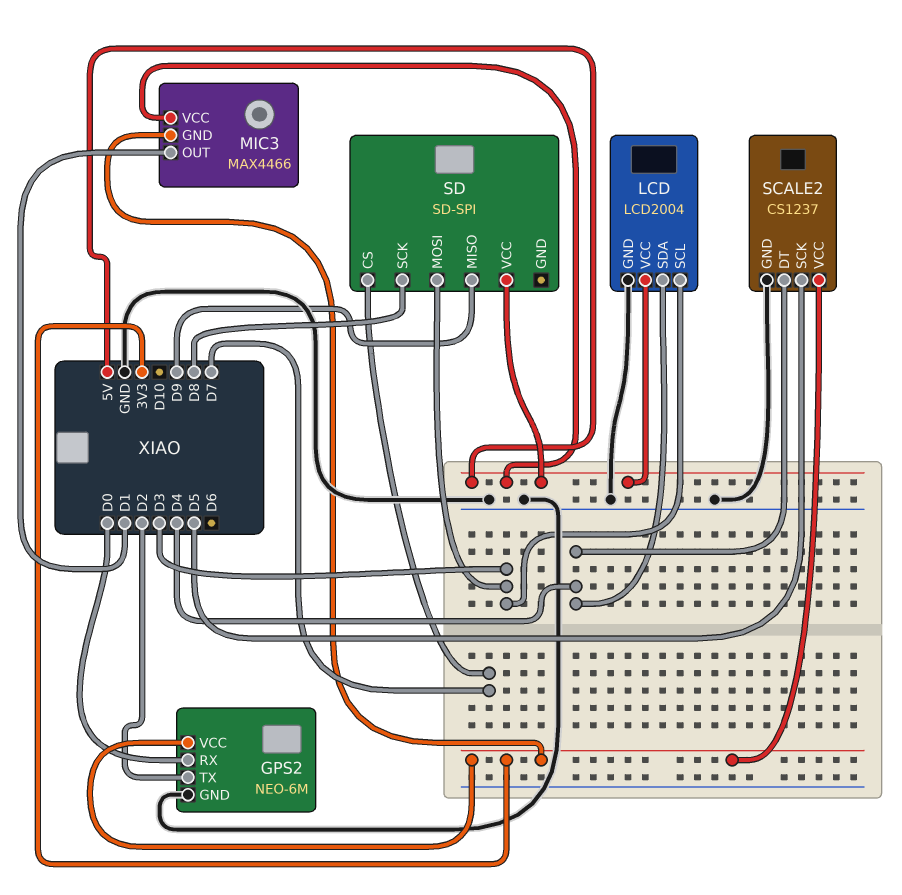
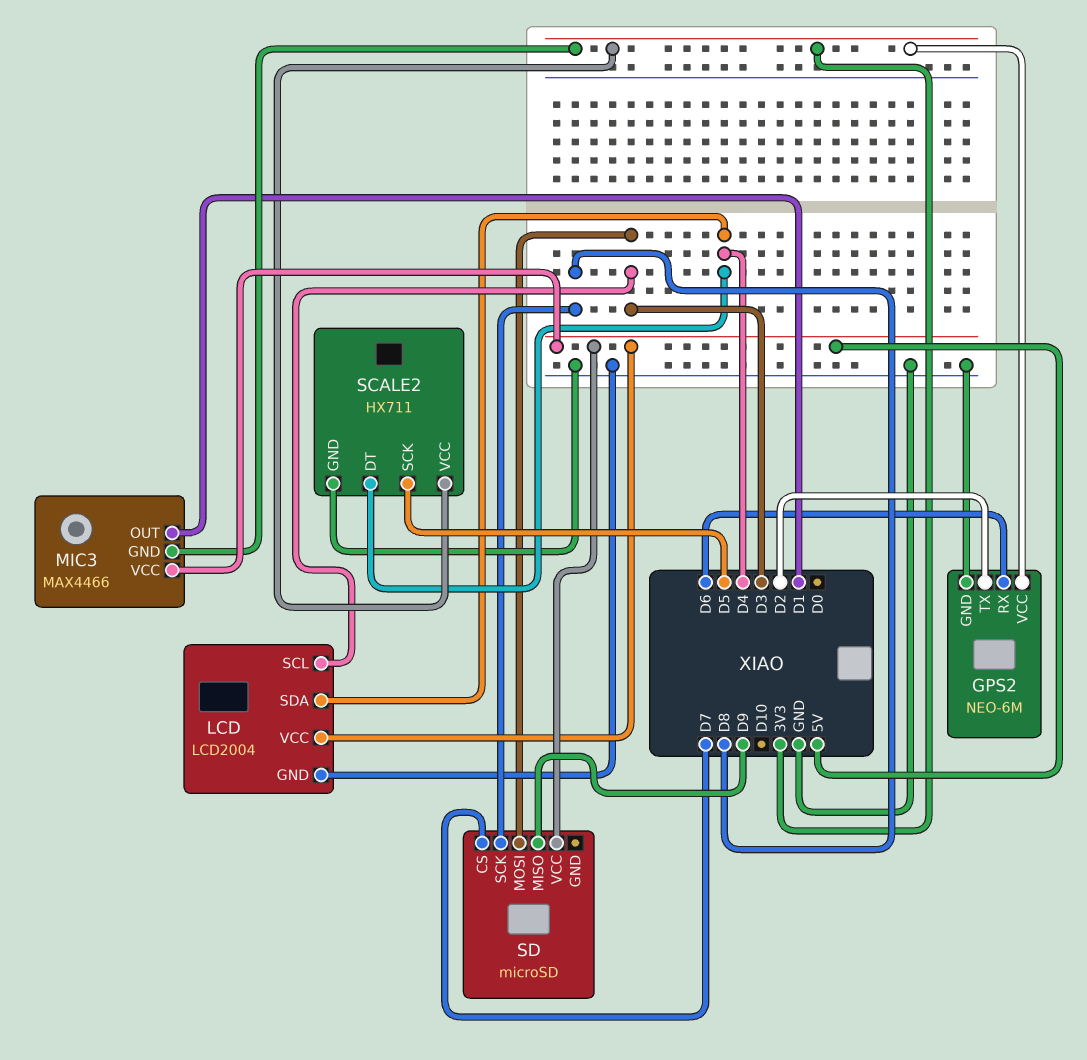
GPS2 pin RX: D0 -> D6
SCALE2: CS1237 -> HX711
SD: SD-SPI -> microSD

